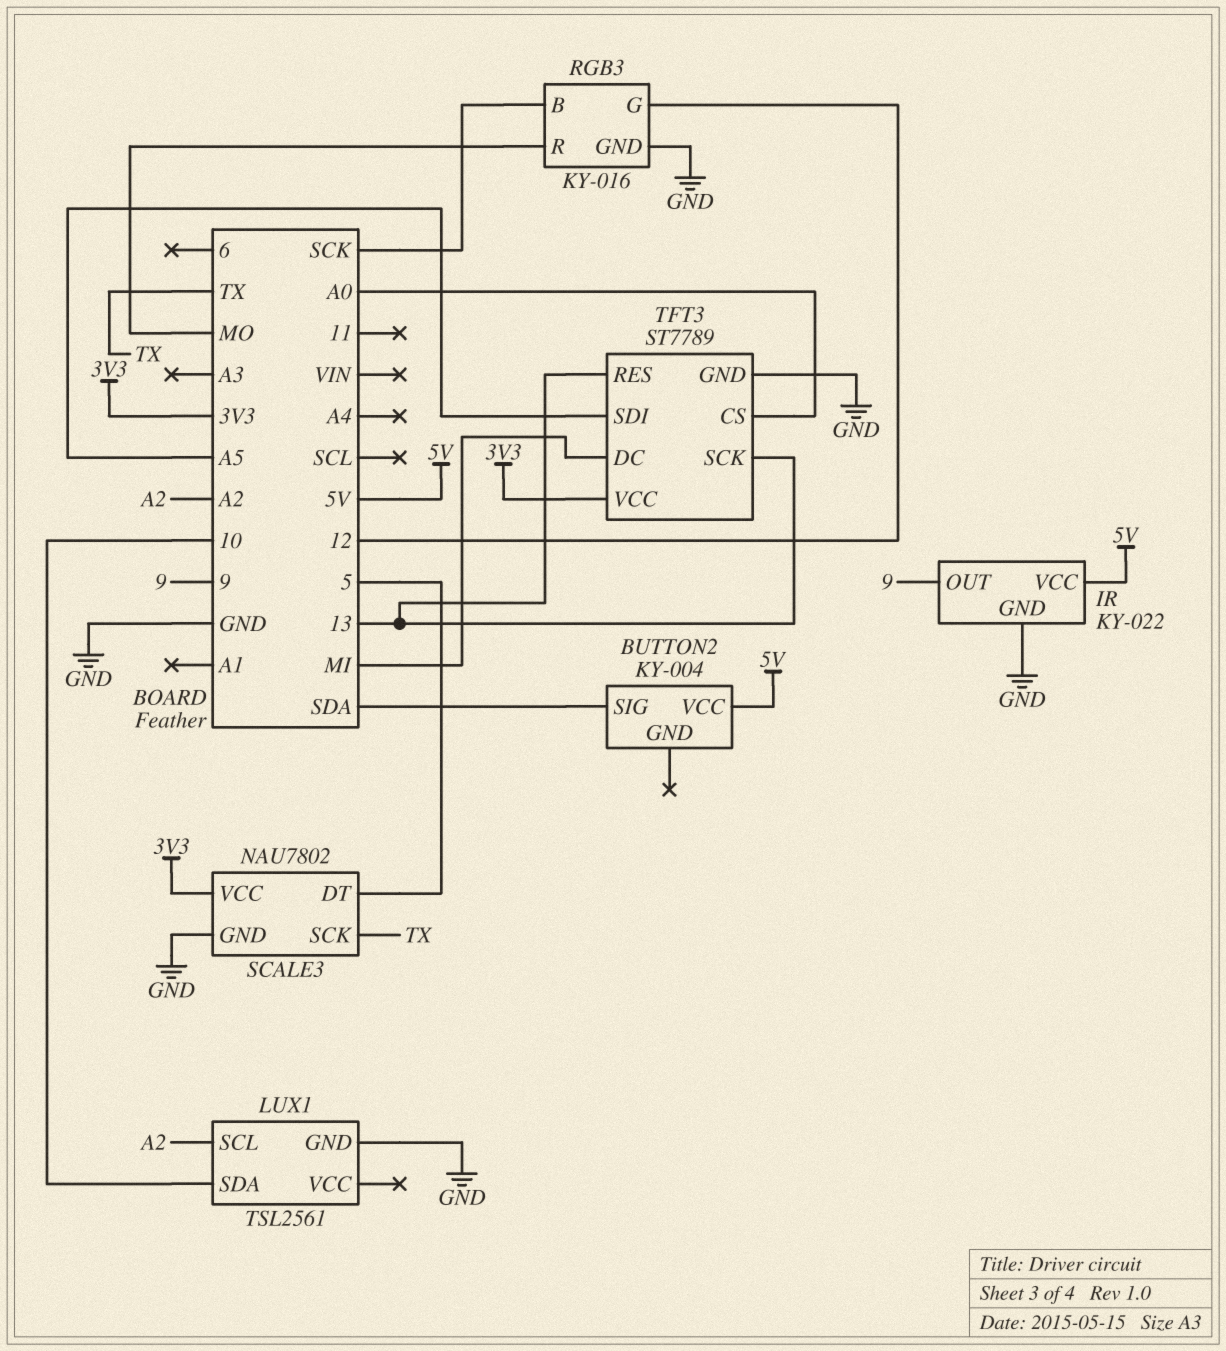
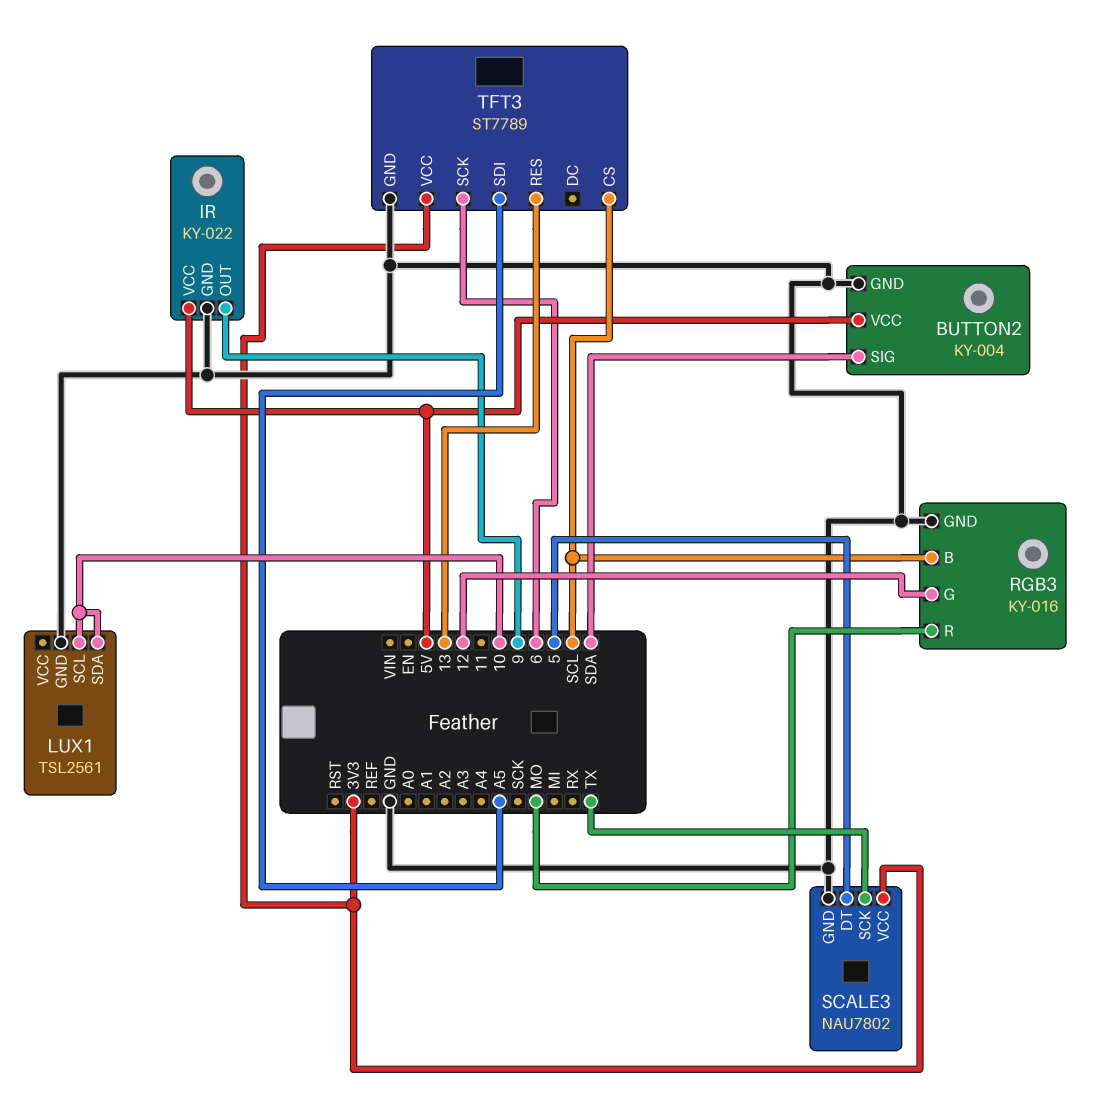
BUTTON2 pin GND: none -> GND
LUX1 pin SCL: A2 -> 10
RGB3 pin B: SCK -> SCL
TFT3 pin CS: A0 -> SCL
TFT3 pin DC: MI -> none
TFT3 pin SCK: 13 -> 6

